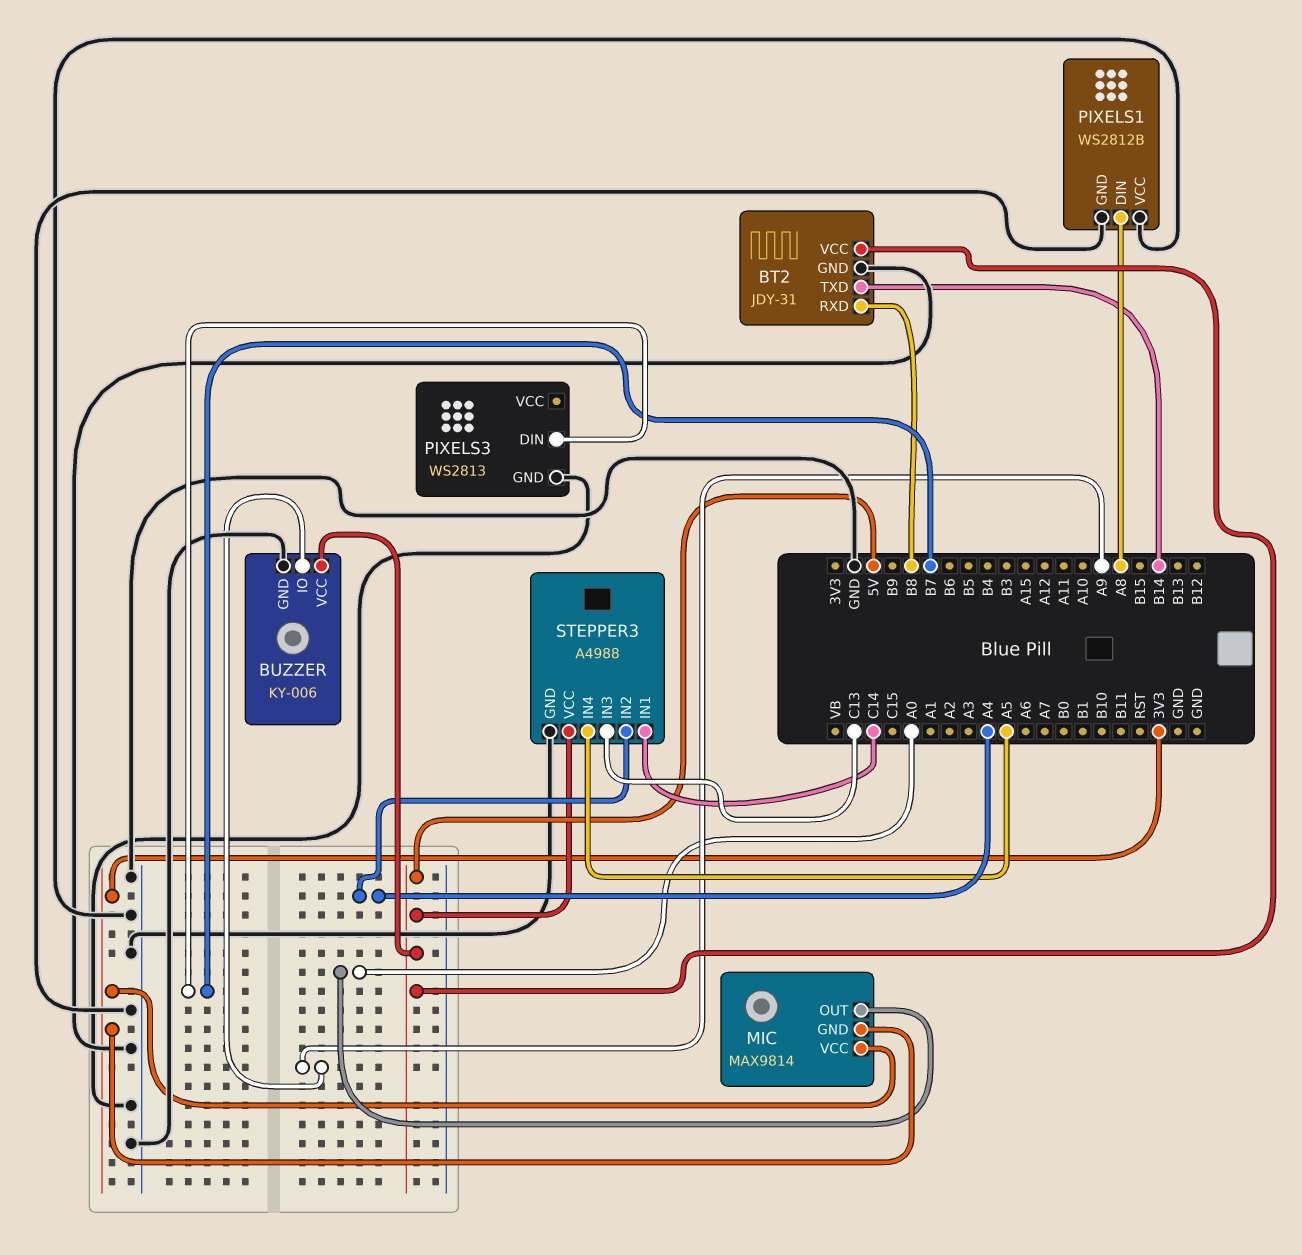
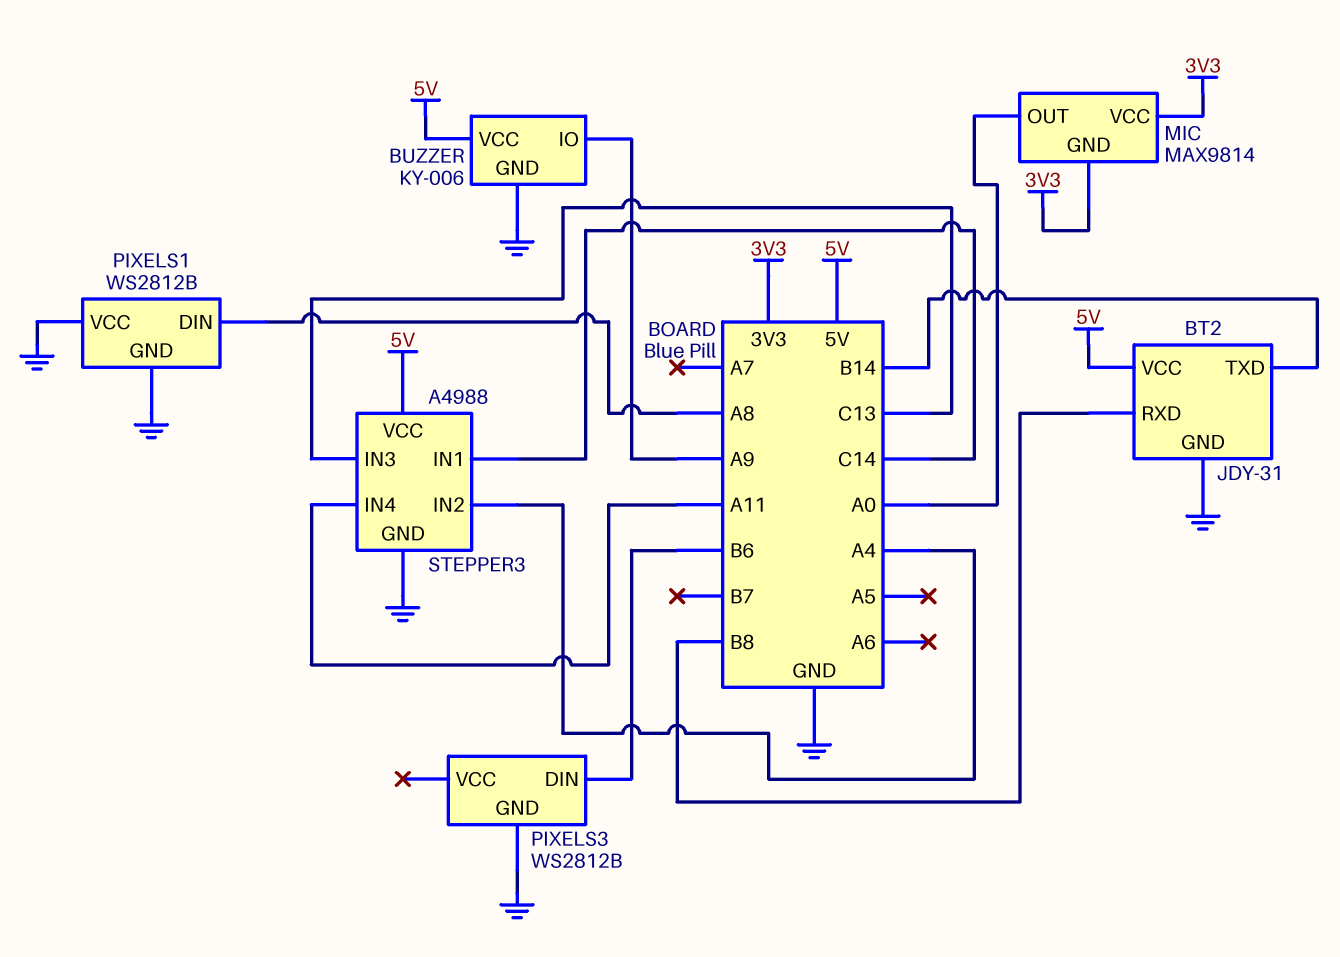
PIXELS3: WS2813 -> WS2812B
PIXELS3 pin DIN: B7 -> B6
STEPPER3 pin IN4: A5 -> A11

